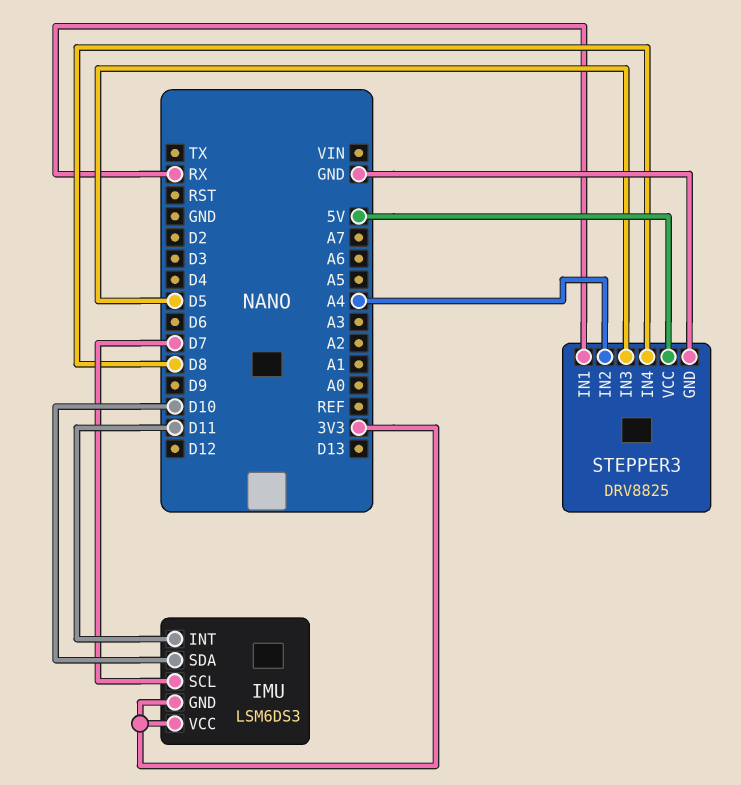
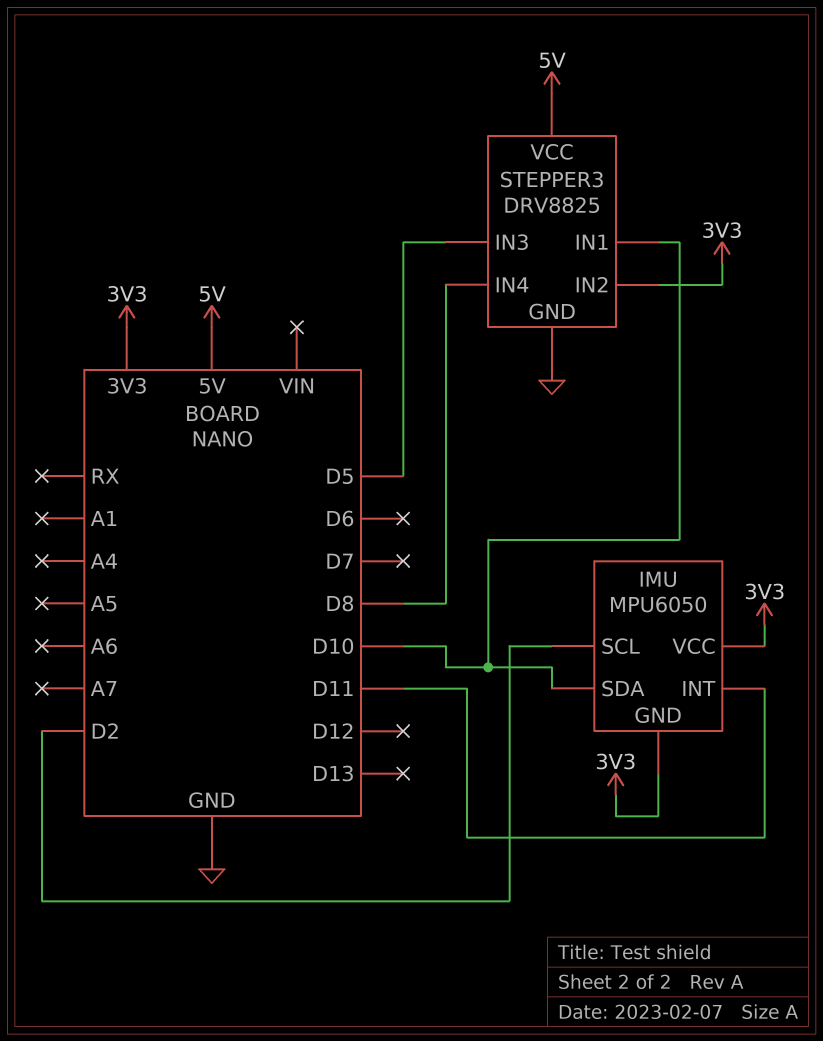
IMU: LSM6DS3 -> MPU6050
IMU pin SCL: D7 -> D2
STEPPER3 pin IN1: RX -> D10
STEPPER3 pin IN2: A4 -> 3V3

